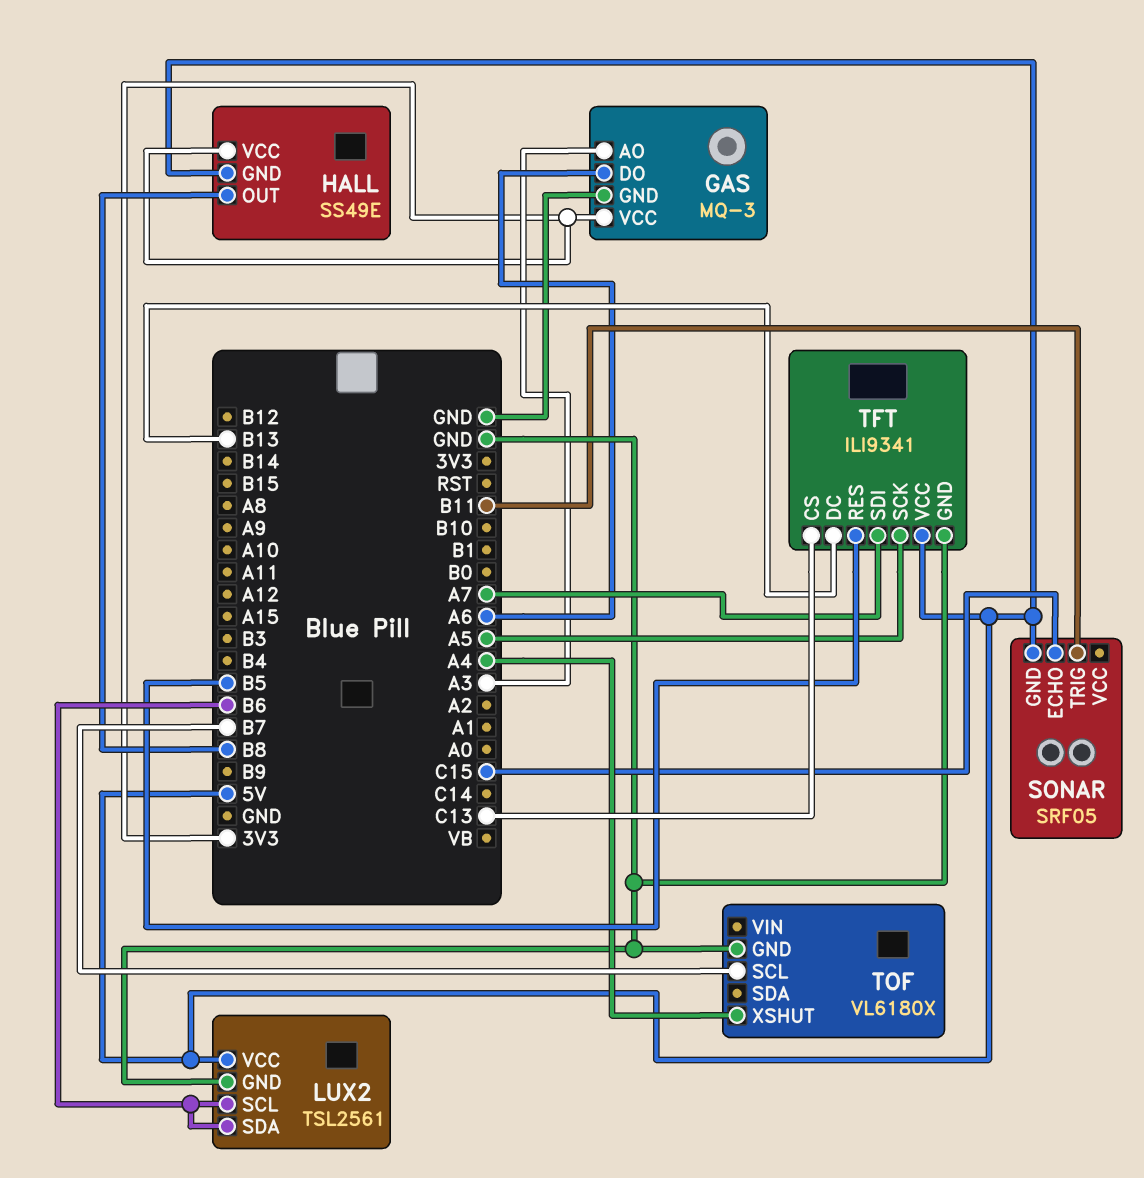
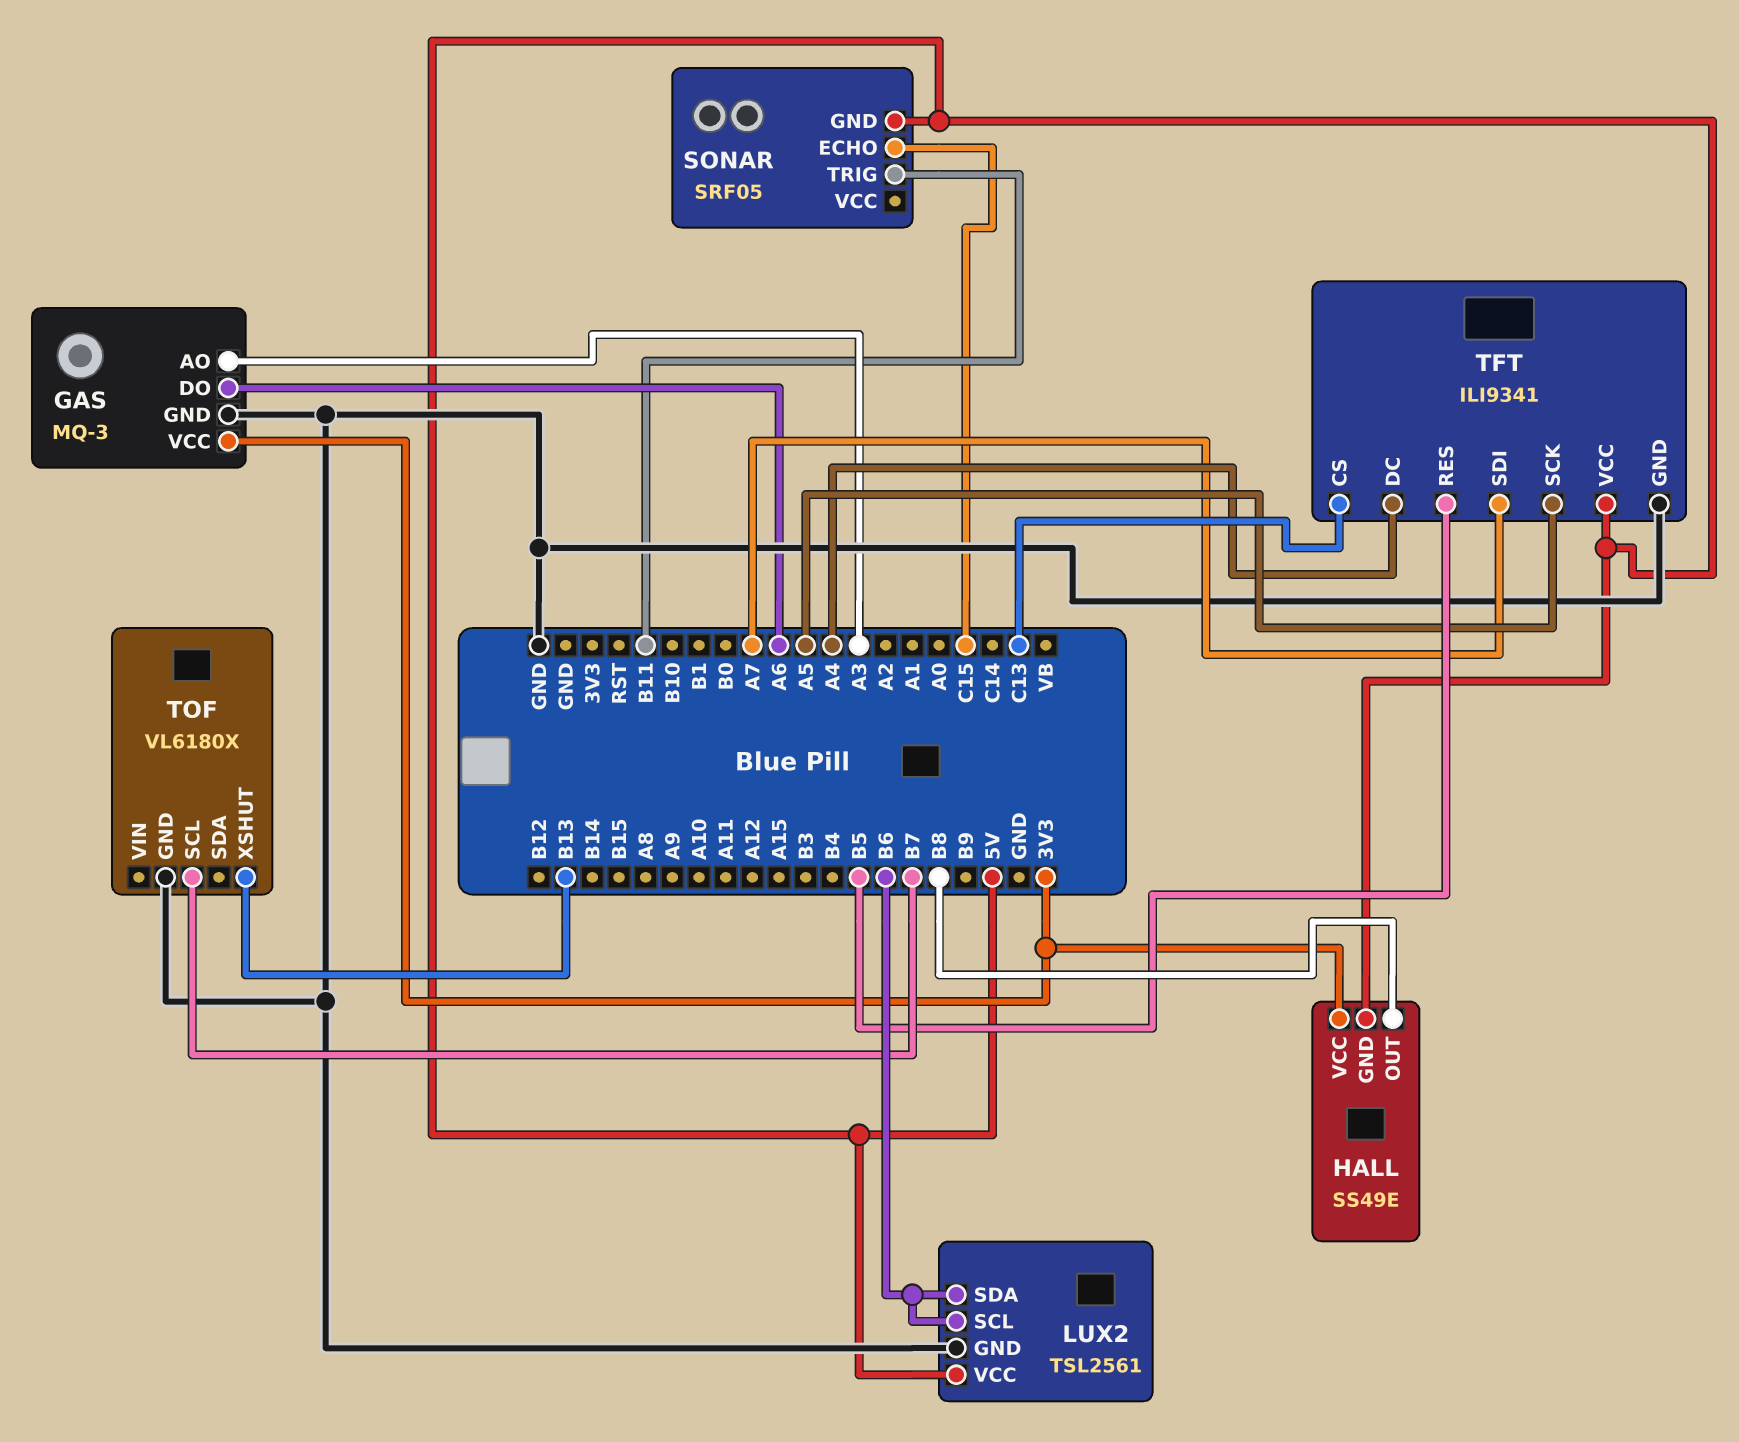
TFT pin DC: B13 -> A4
TOF pin XSHUT: A4 -> B13

